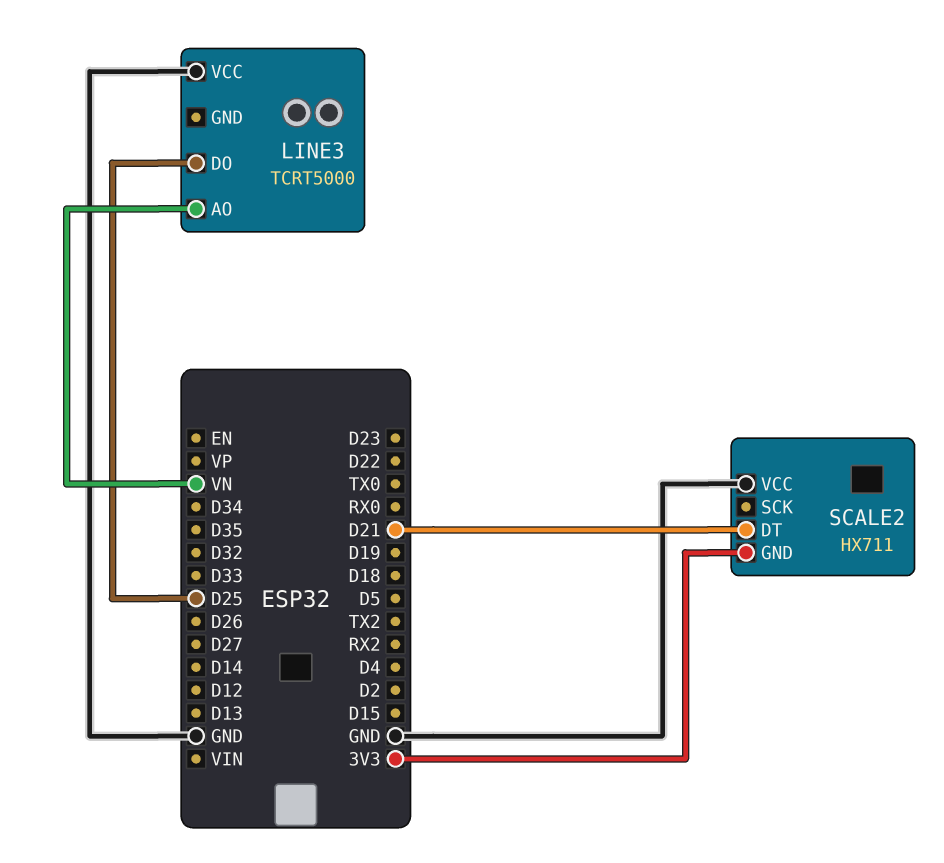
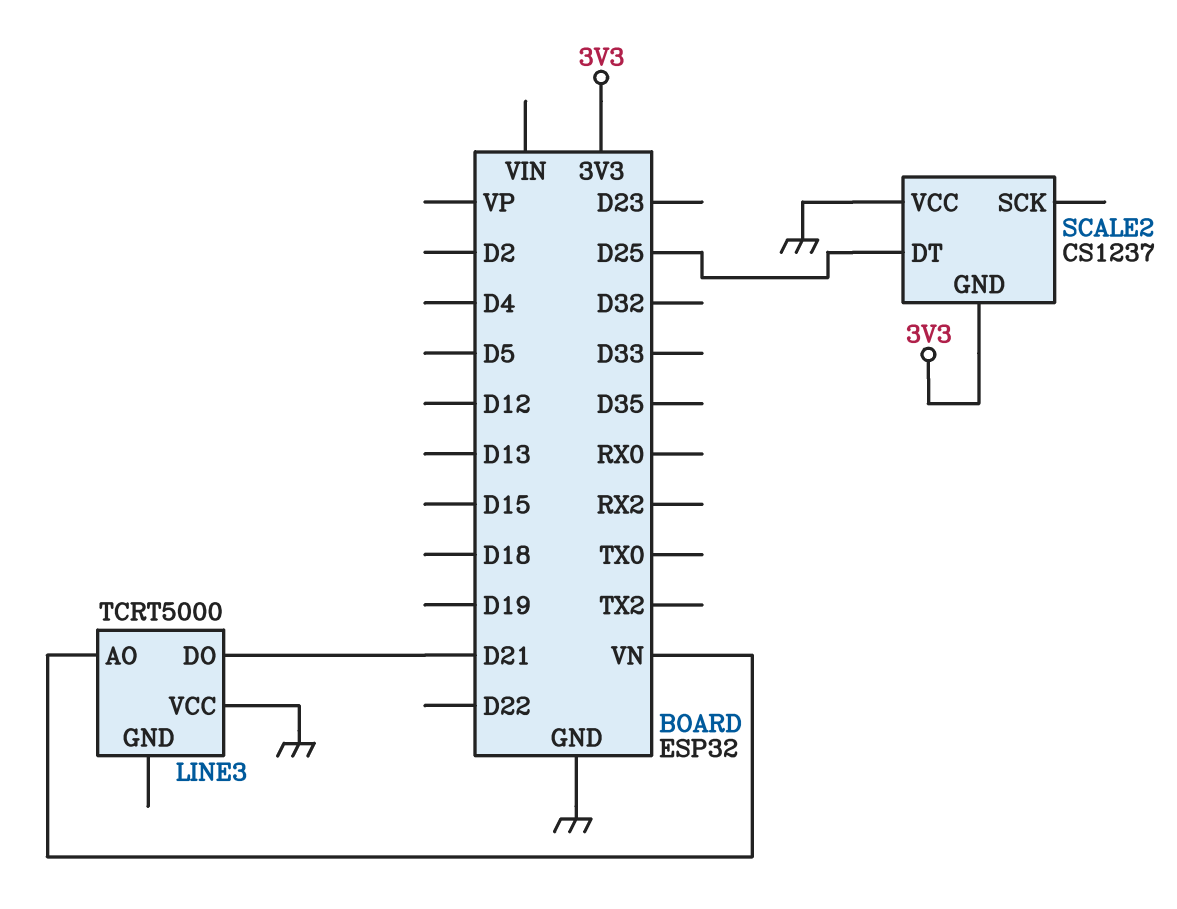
LINE3 pin DO: D25 -> D21
SCALE2: HX711 -> CS1237
SCALE2 pin DT: D21 -> D25

